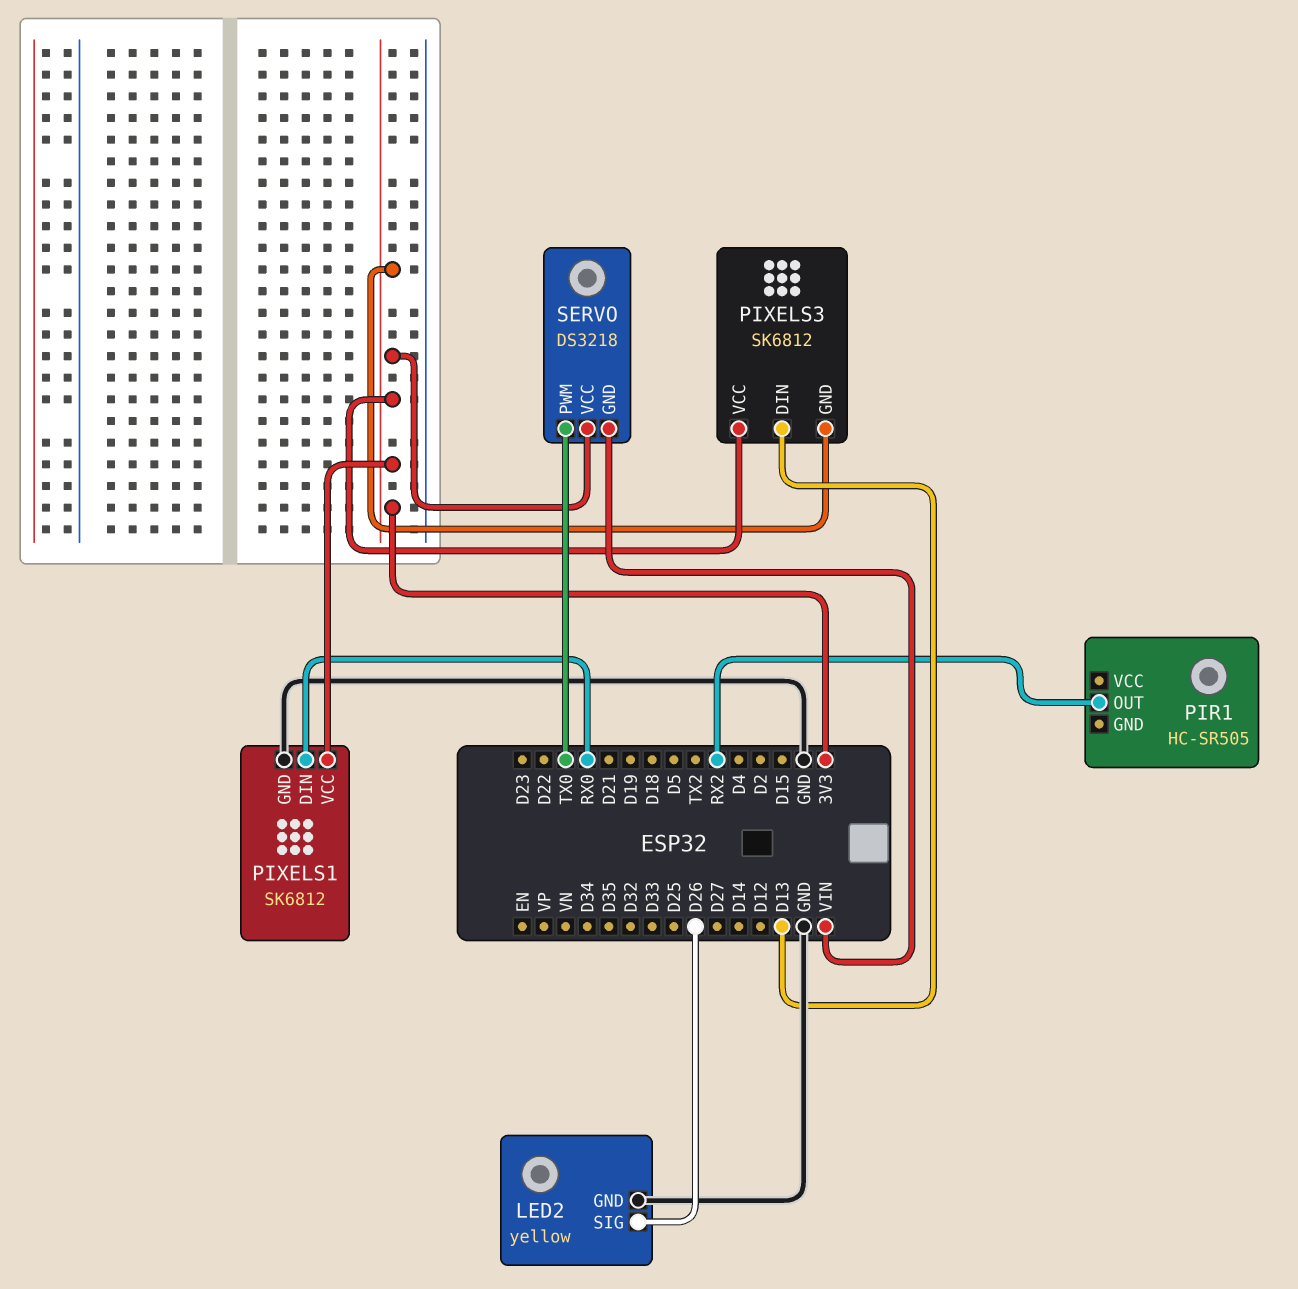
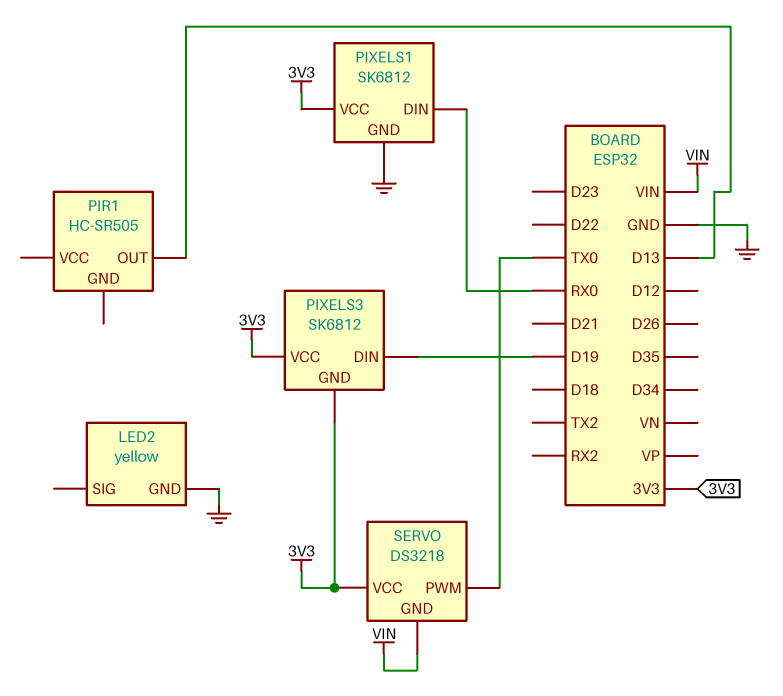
LED2 pin SIG: D26 -> none
PIR1 pin OUT: RX2 -> D13
PIXELS3 pin DIN: D13 -> D19

